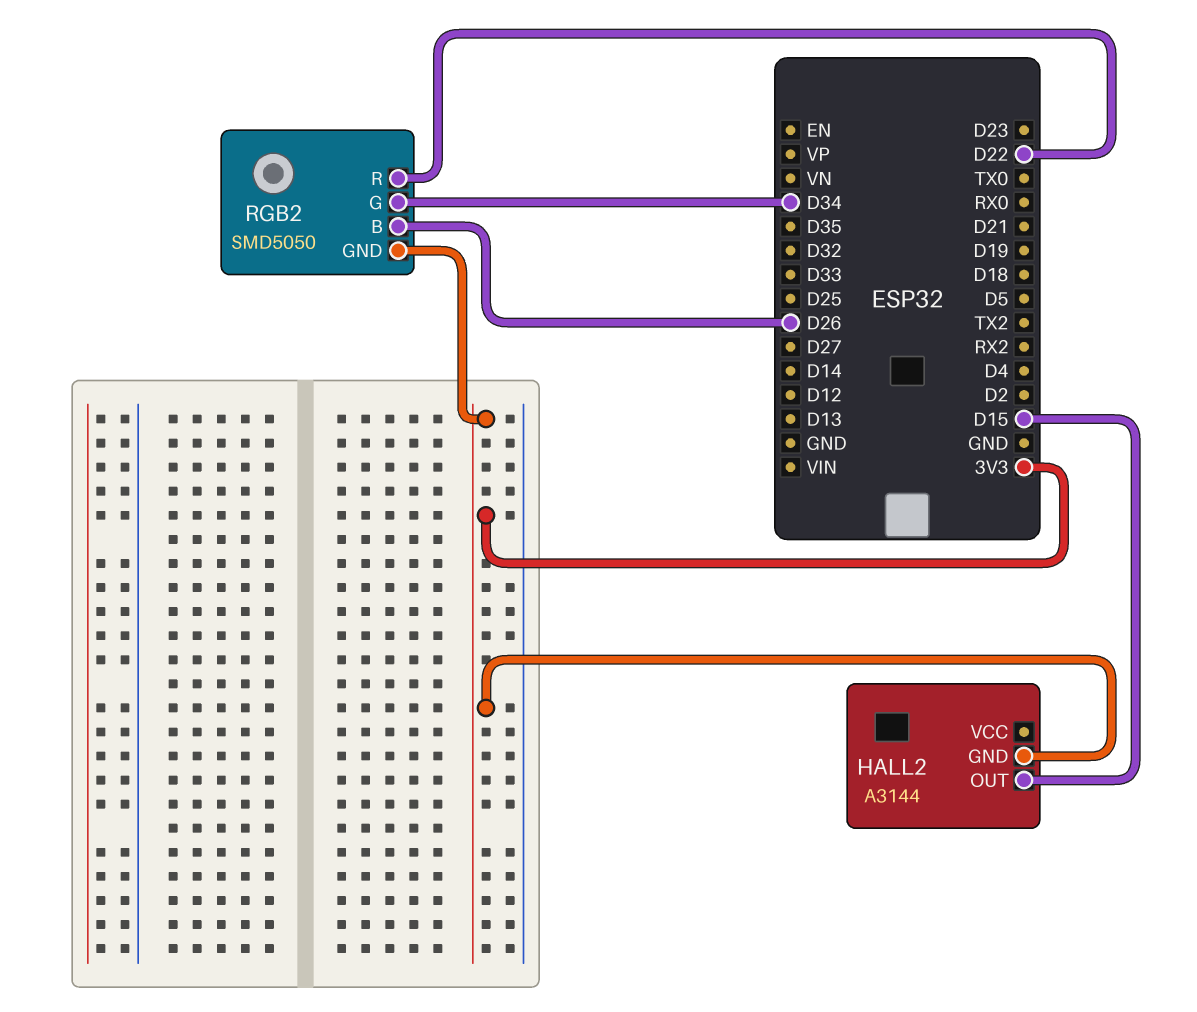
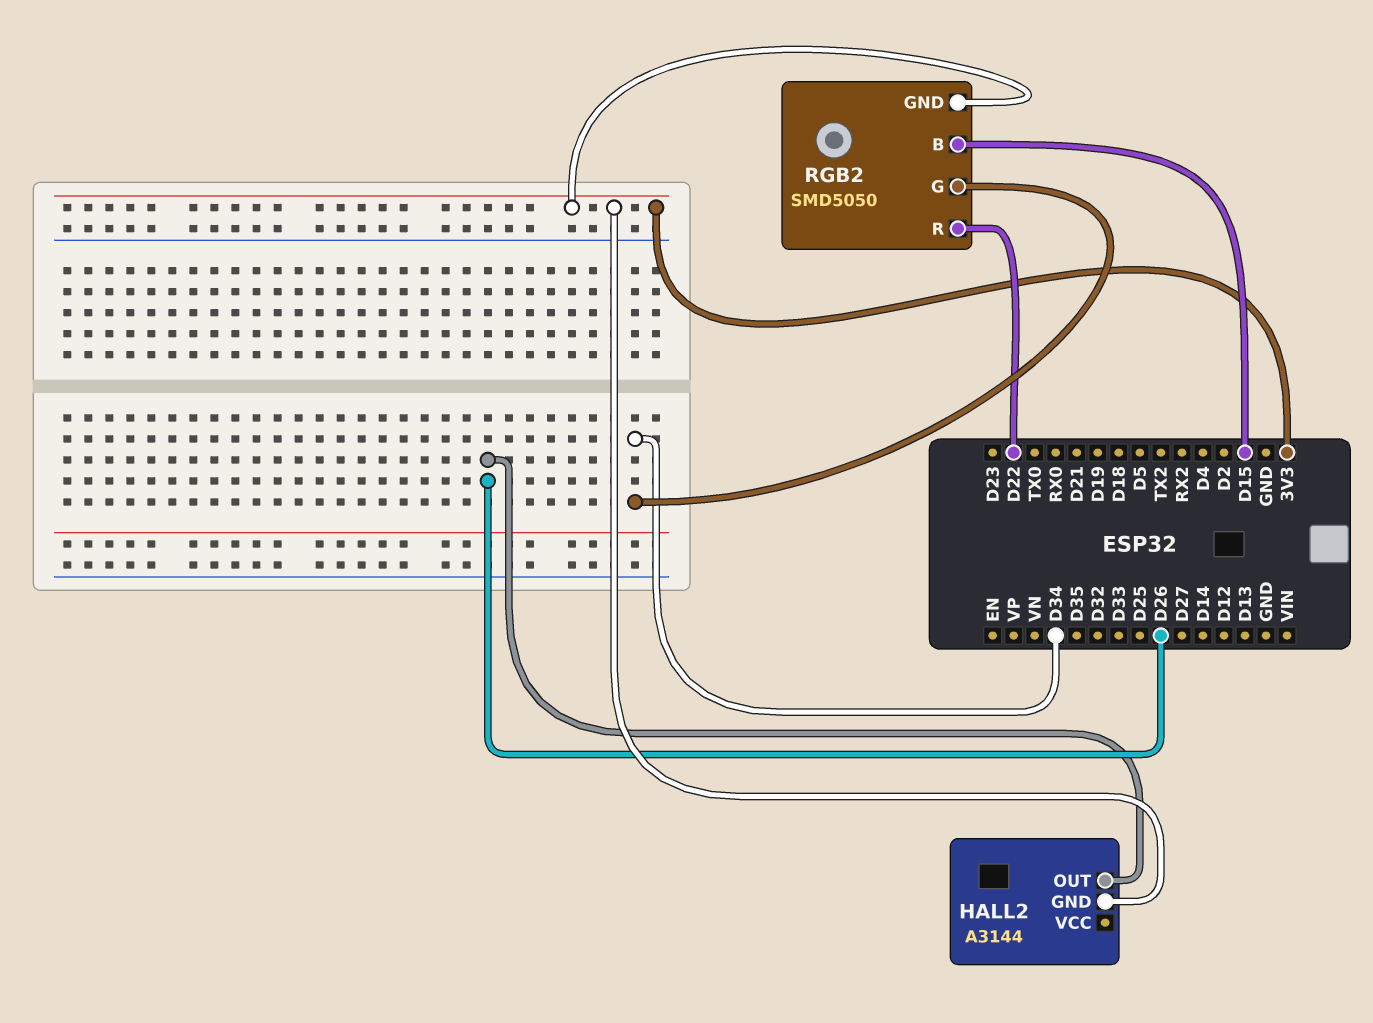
HALL2 pin OUT: D15 -> D26
RGB2 pin B: D26 -> D15

